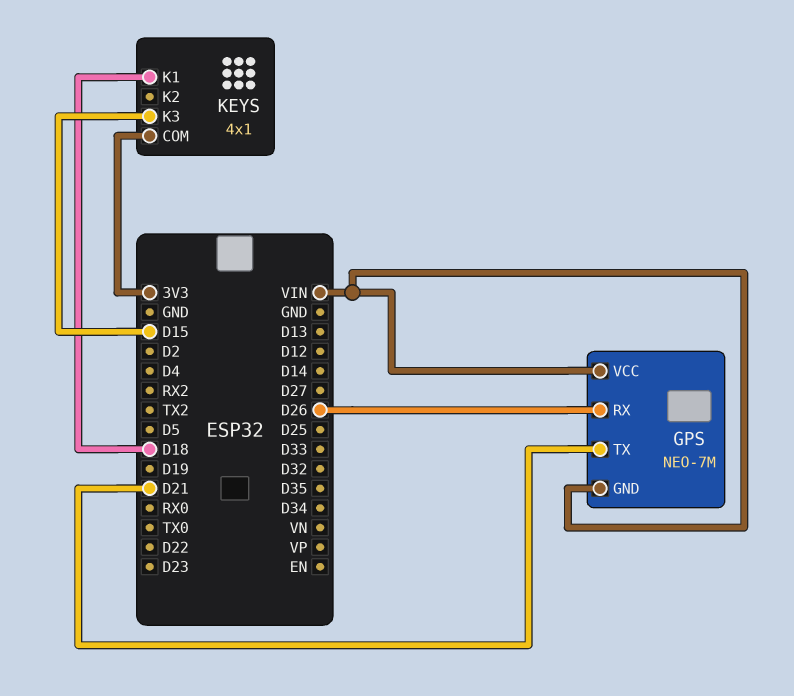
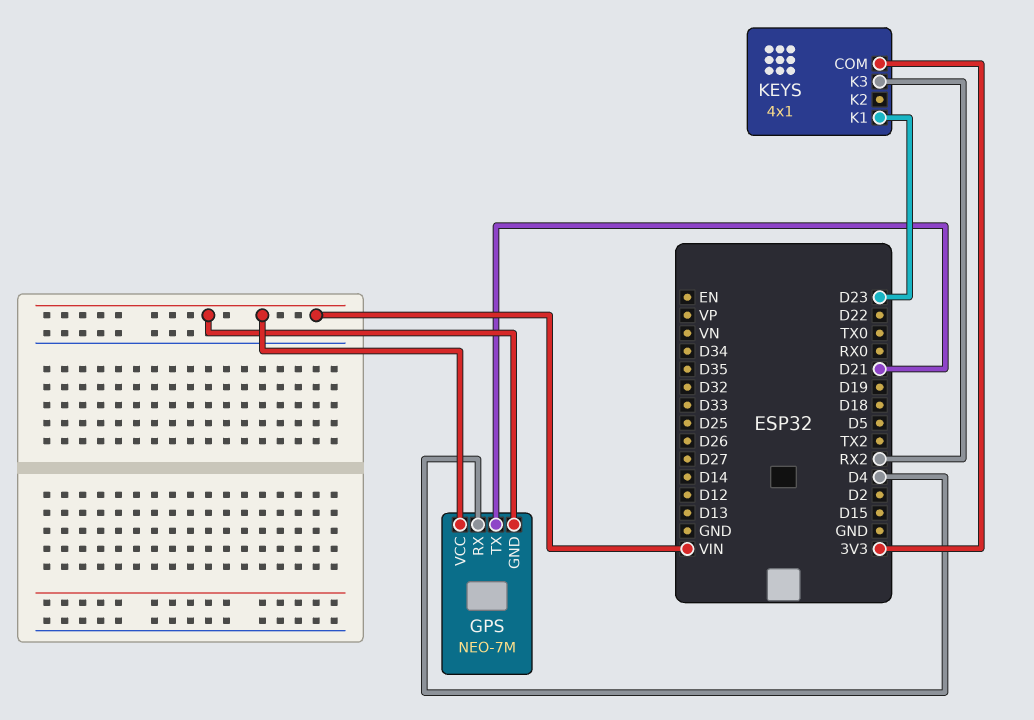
GPS pin RX: D26 -> D4
KEYS pin K1: D18 -> D23
KEYS pin K3: D15 -> RX2

